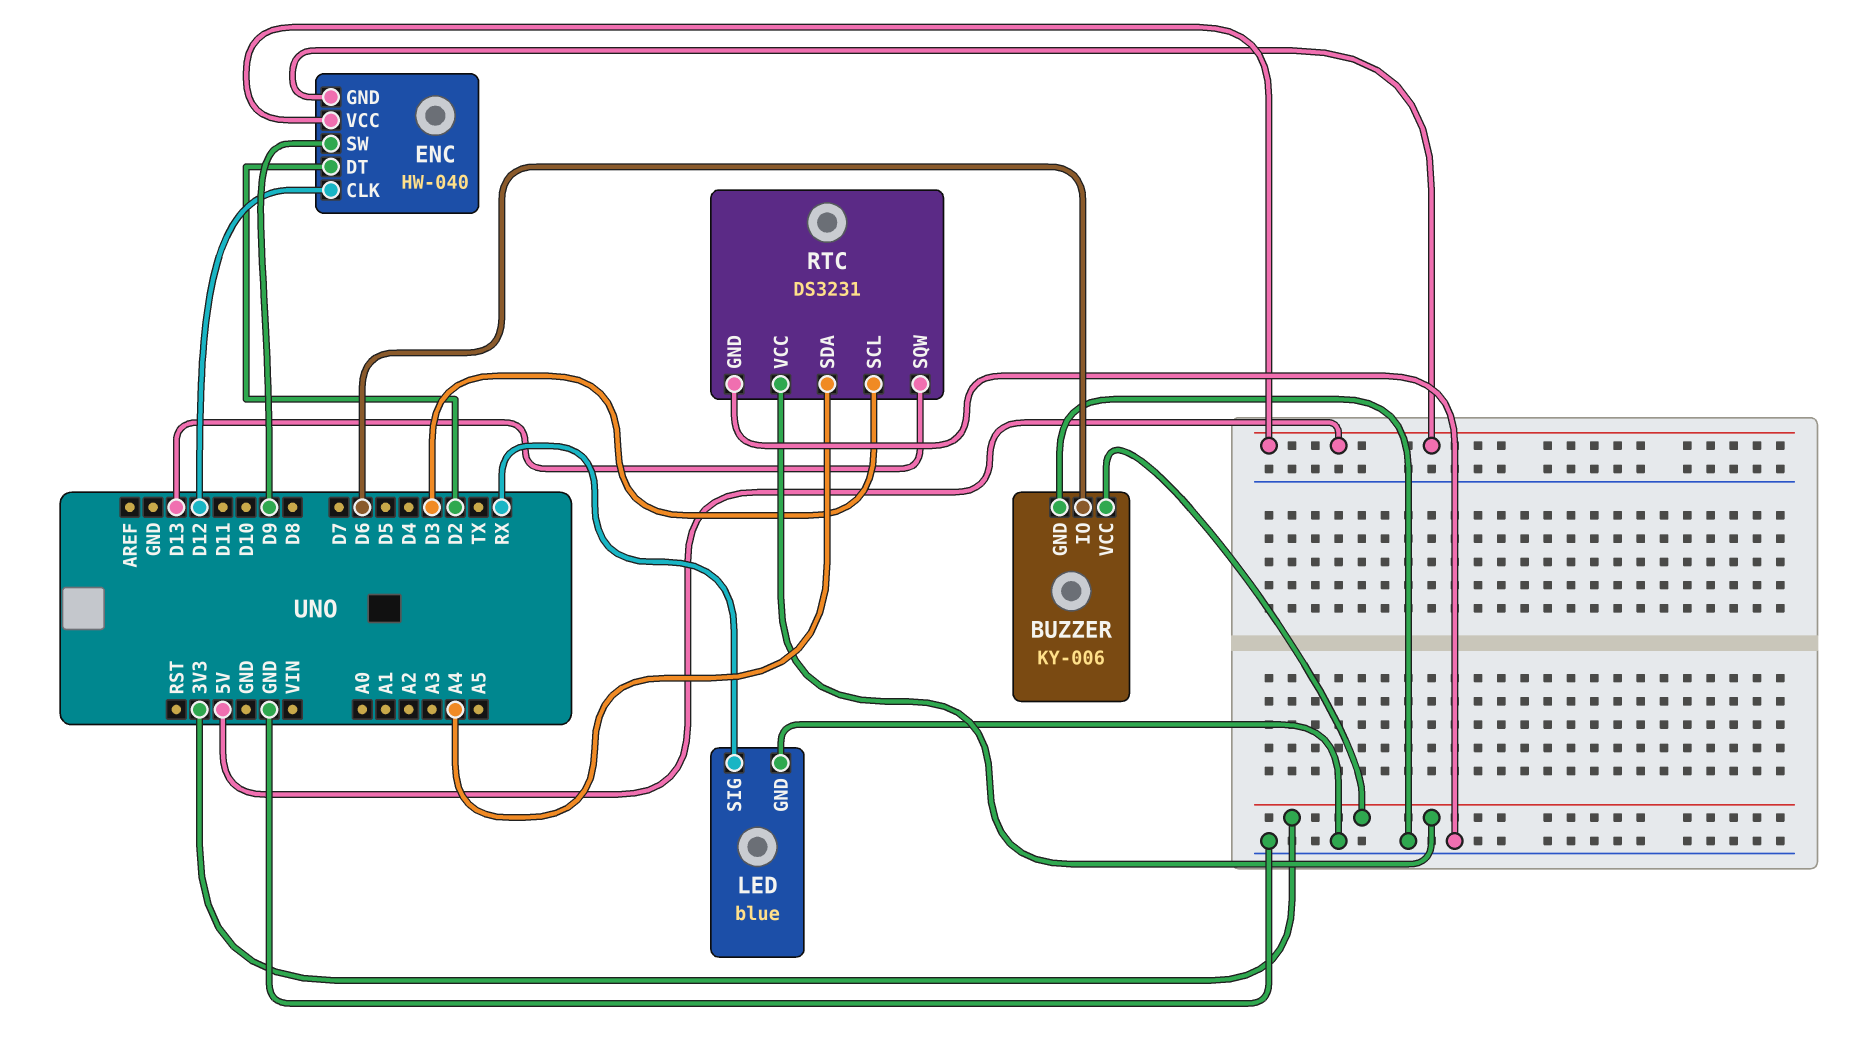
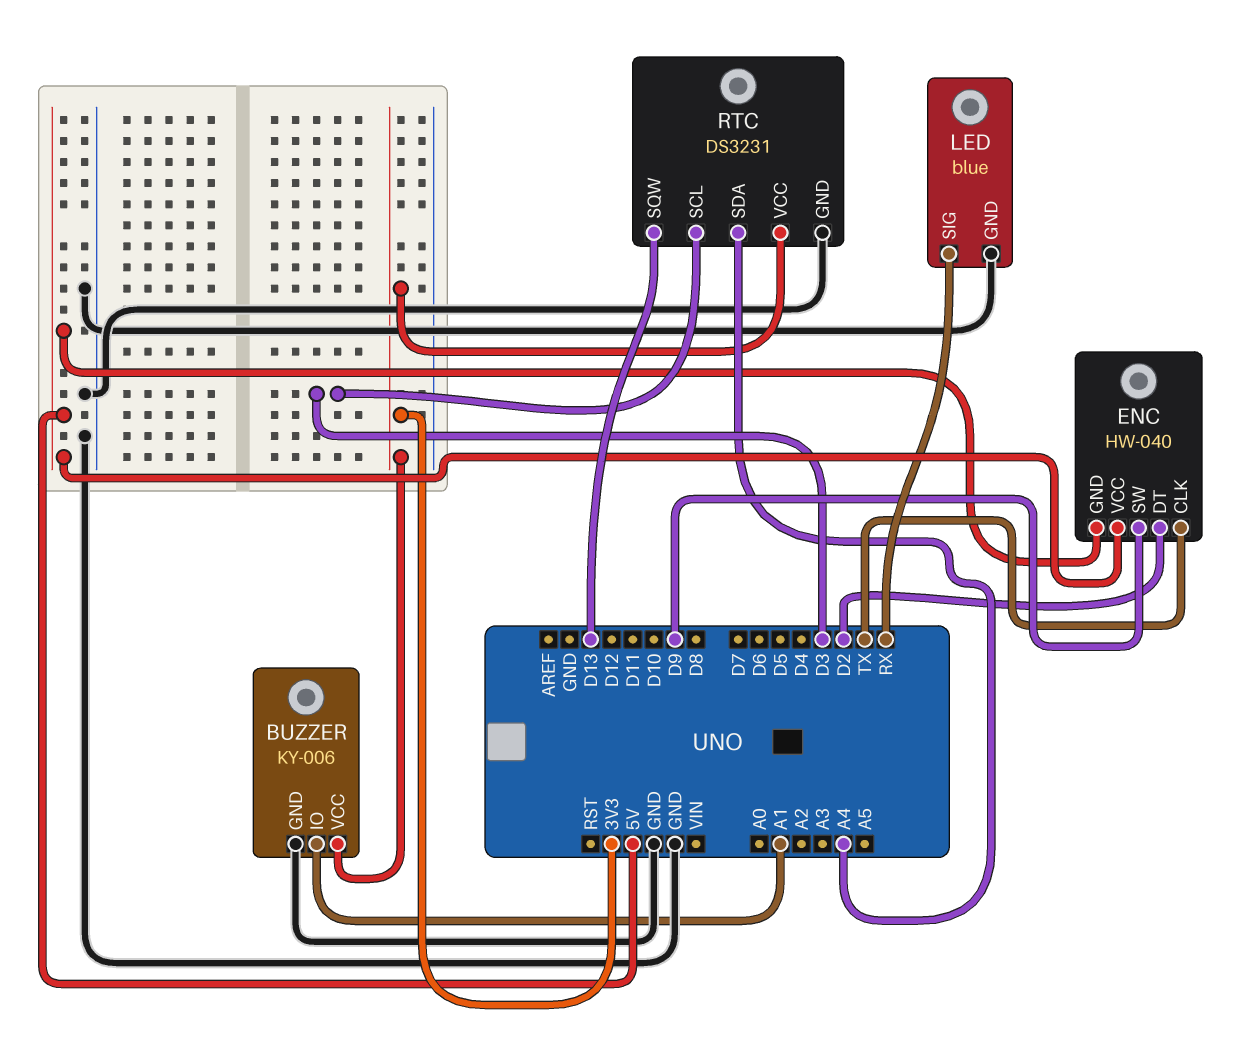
BUZZER pin IO: D6 -> A1
ENC pin CLK: D12 -> TX

